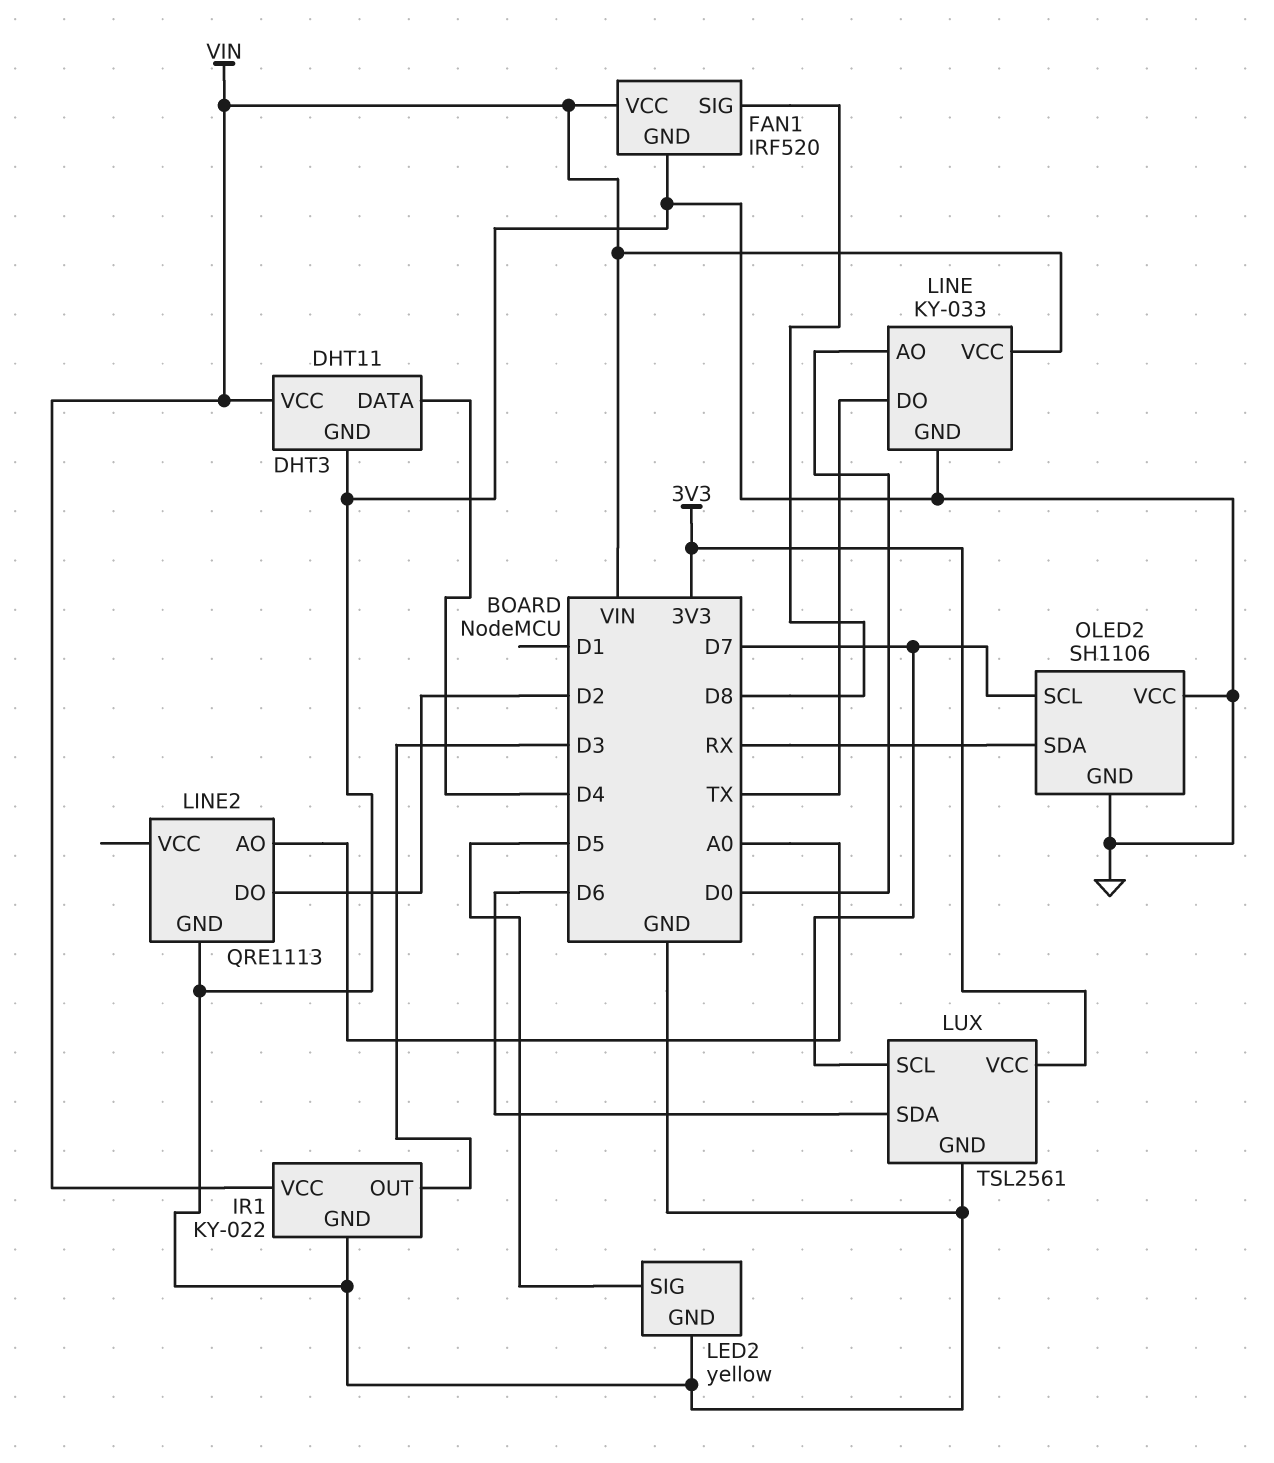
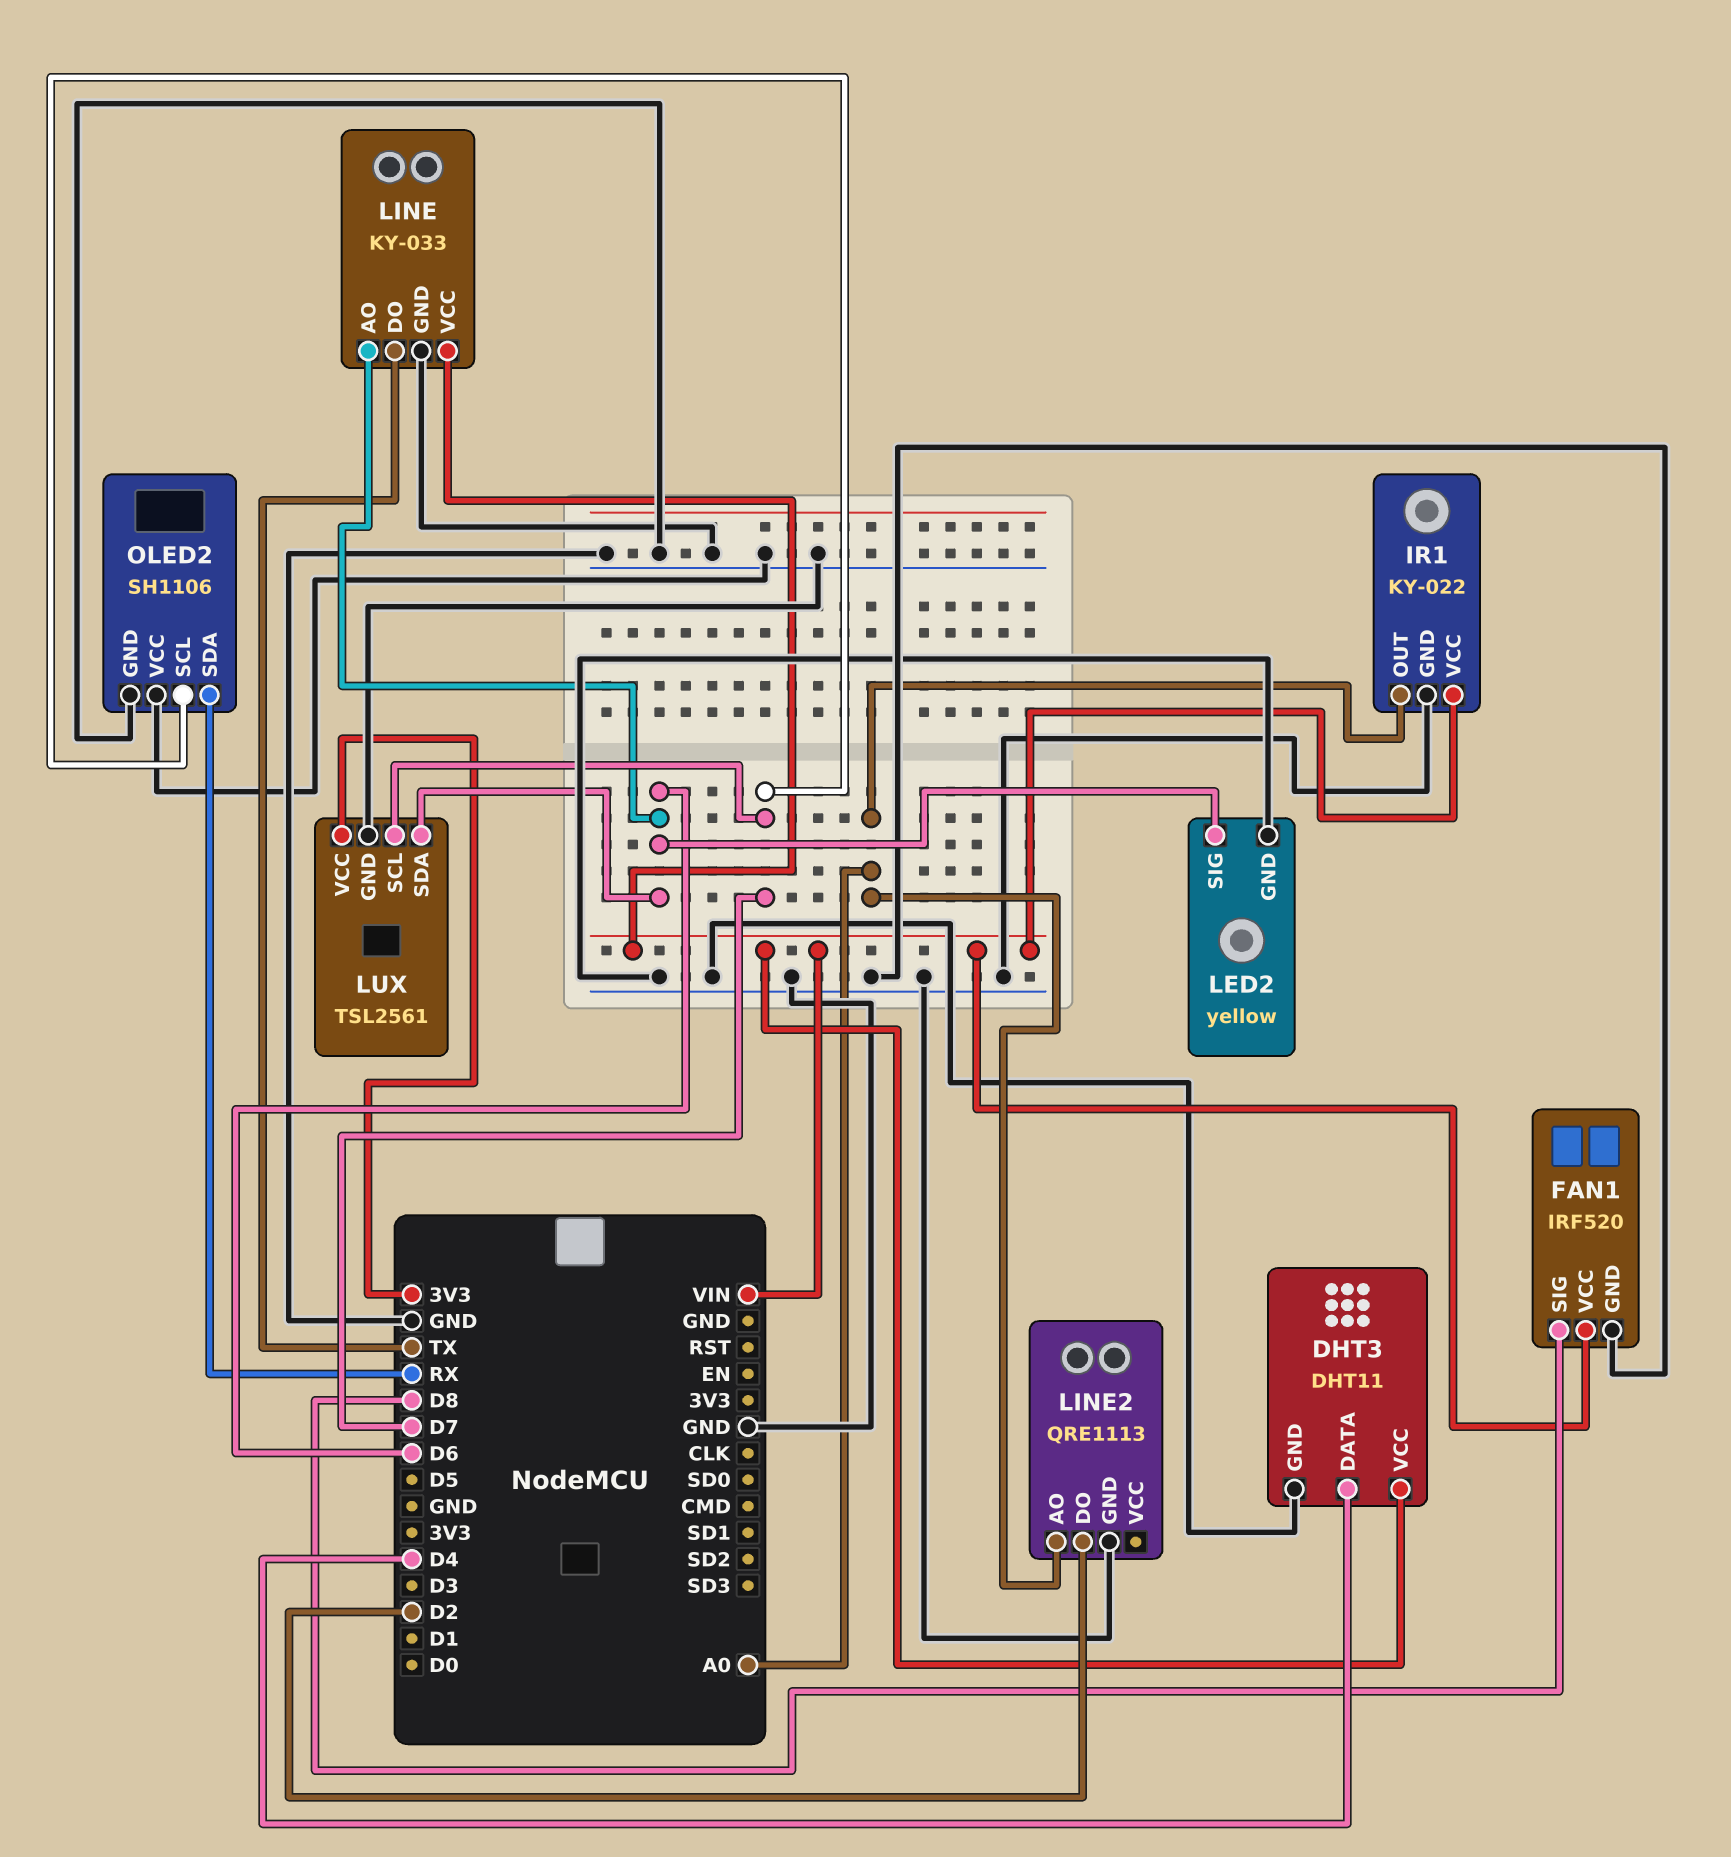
IR1 pin OUT: D3 -> A0
LED2 pin SIG: D5 -> D6
LINE pin AO: D0 -> D6

